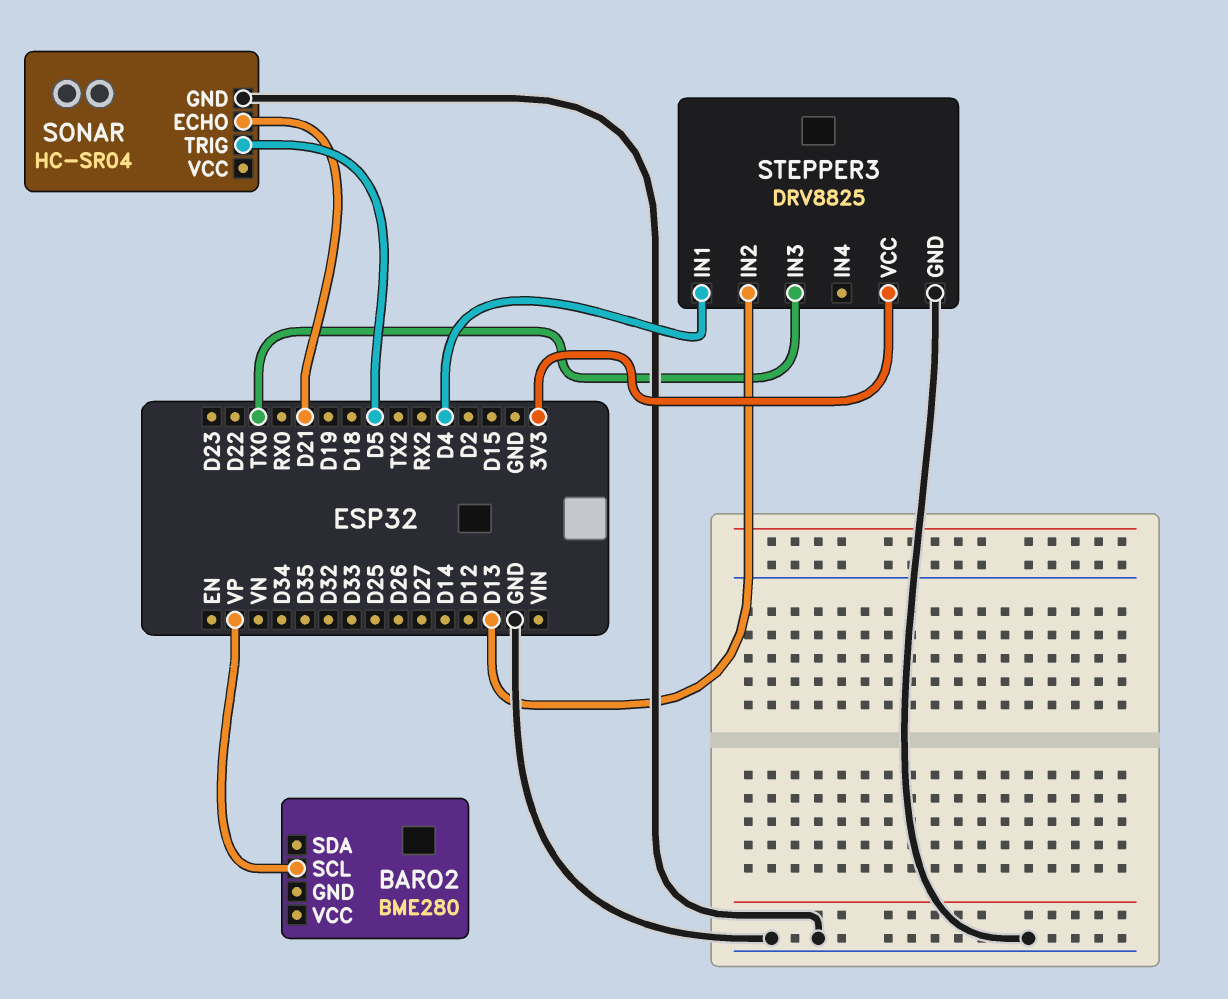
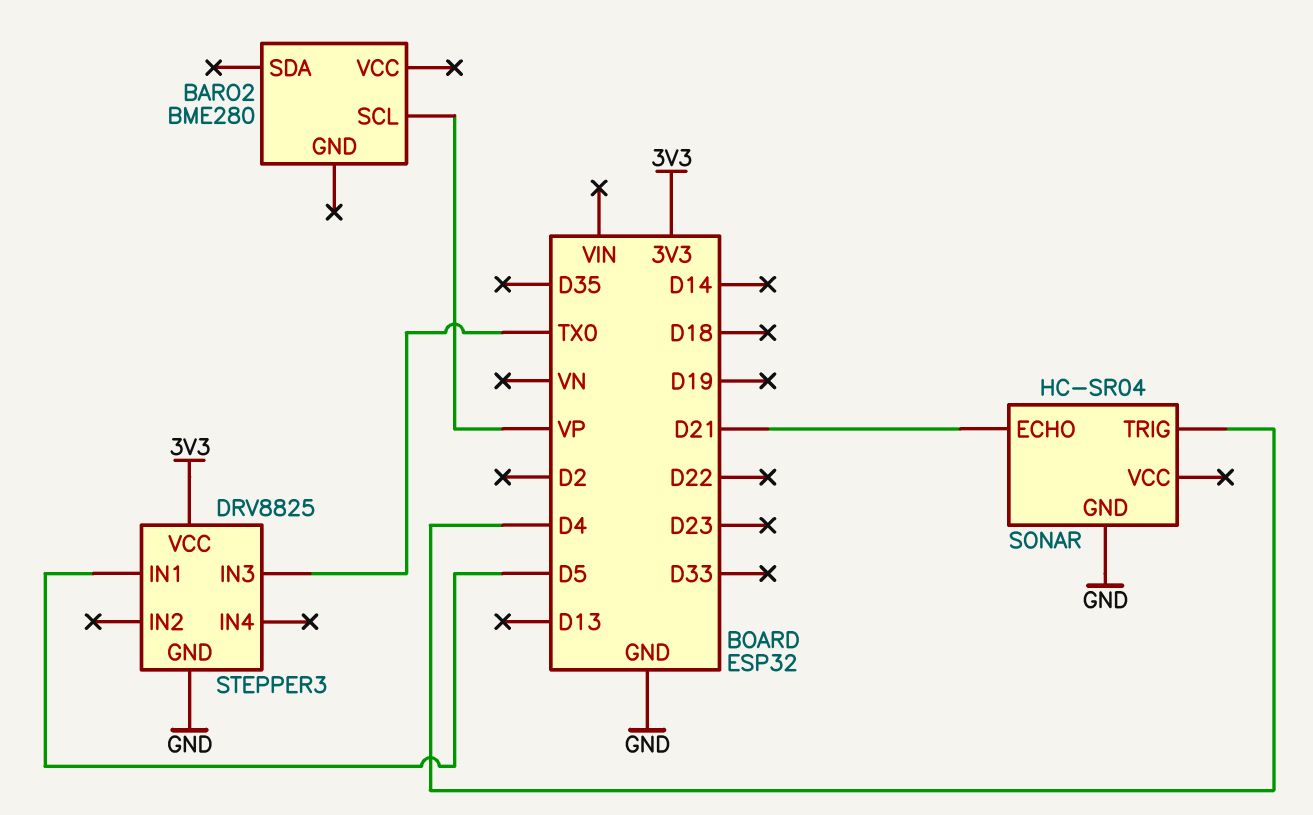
SONAR pin TRIG: D5 -> D4
STEPPER3 pin IN1: D4 -> D5
STEPPER3 pin IN2: D13 -> none

